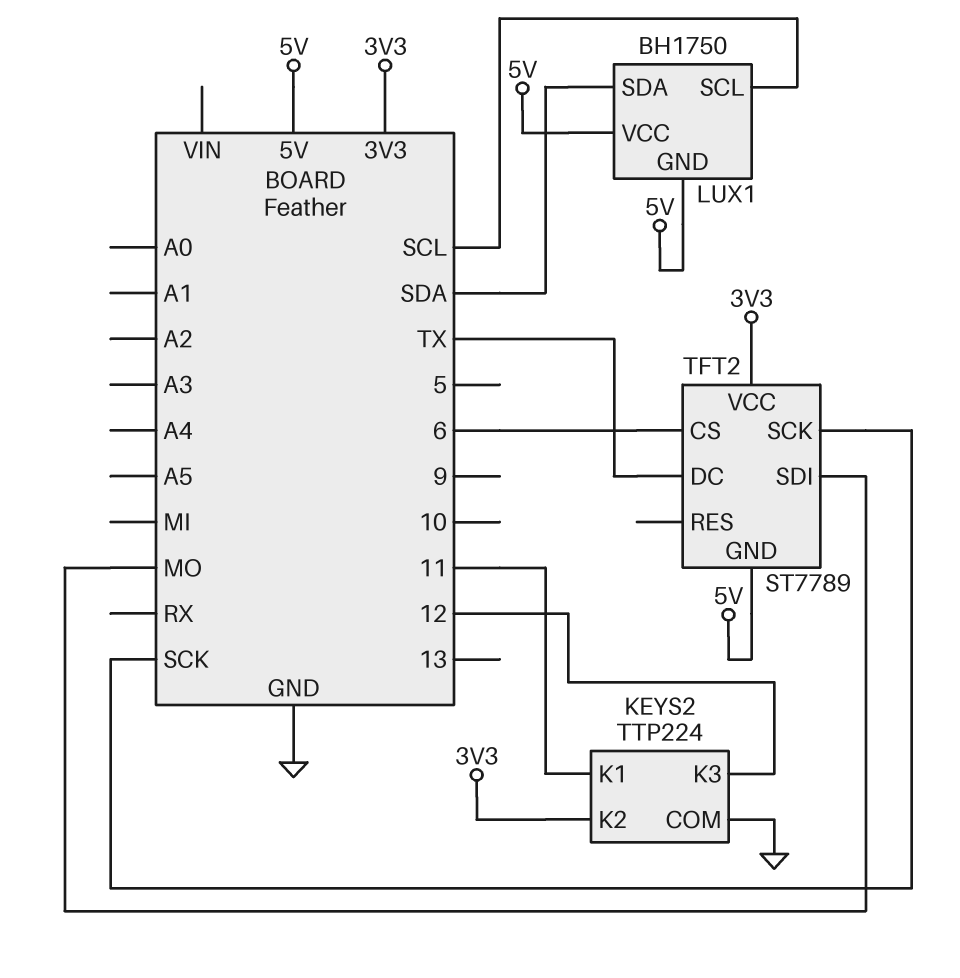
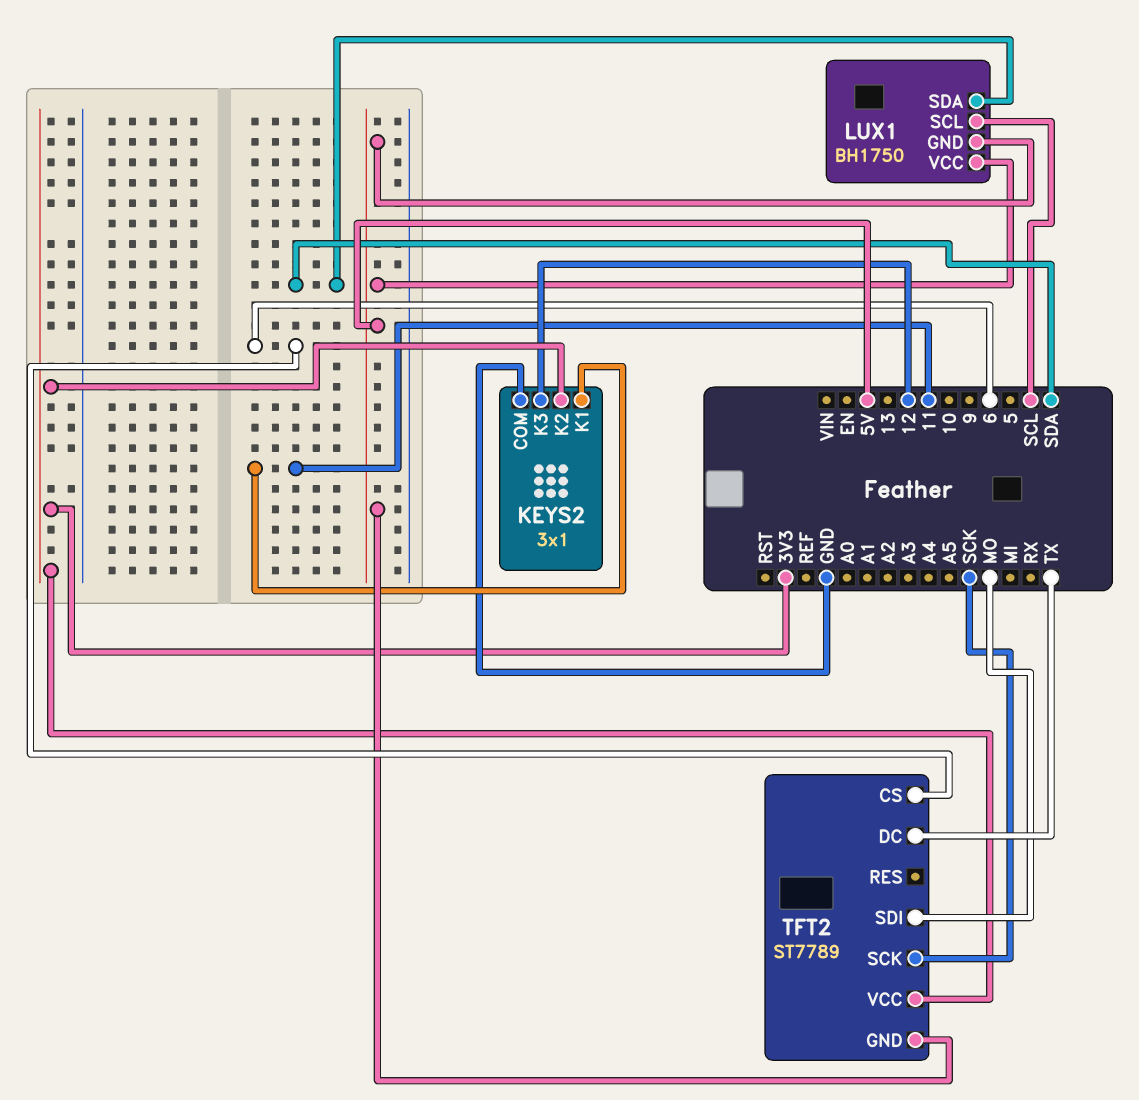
KEYS2: TTP224 -> 3x1

